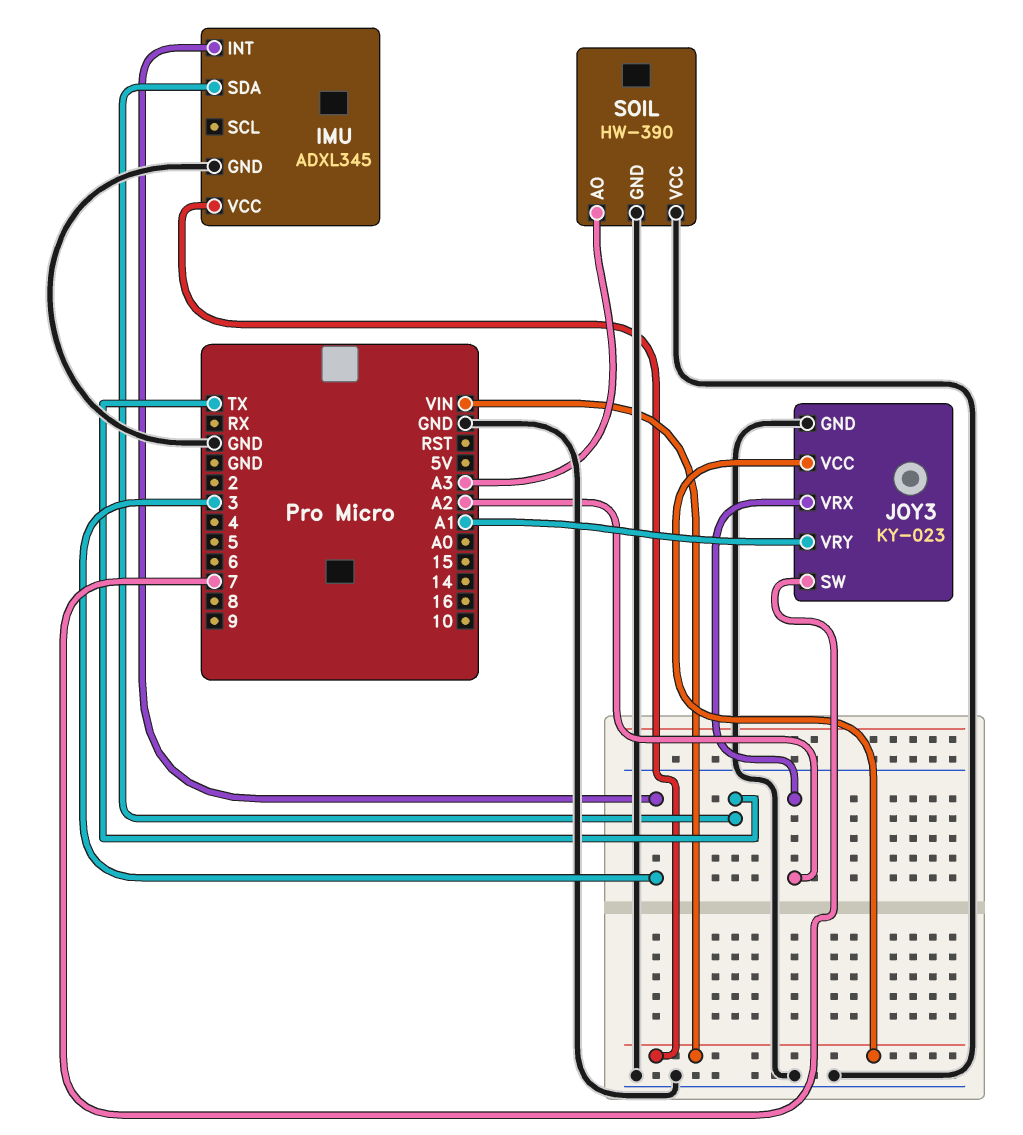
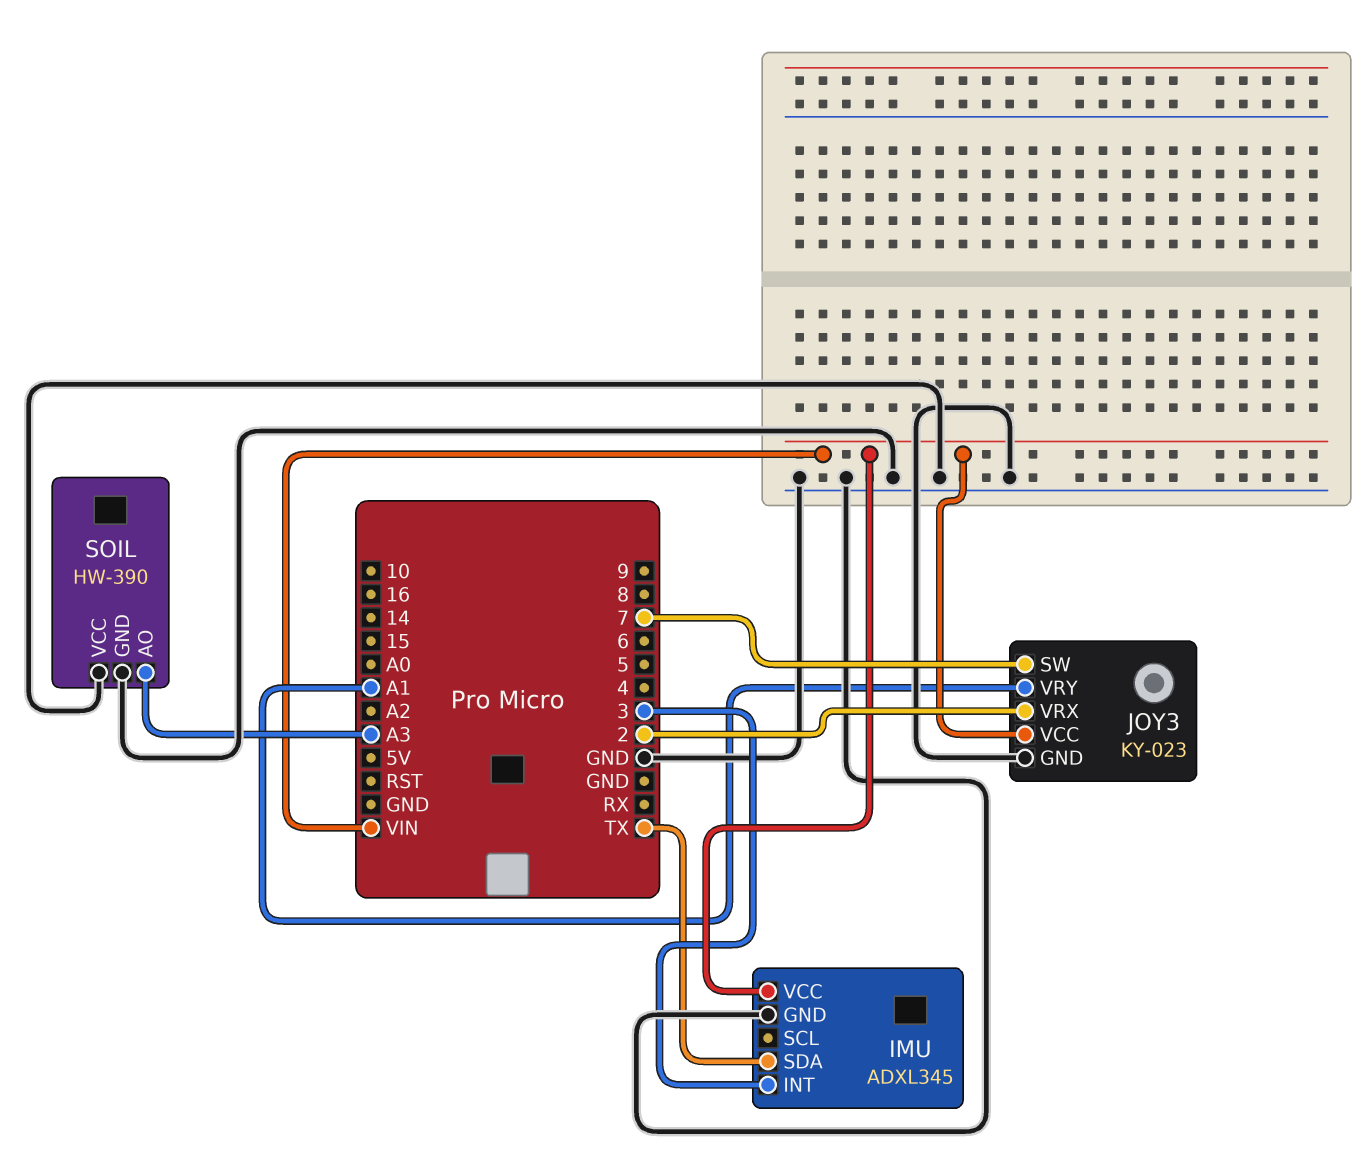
JOY3 pin VRX: A2 -> 2

